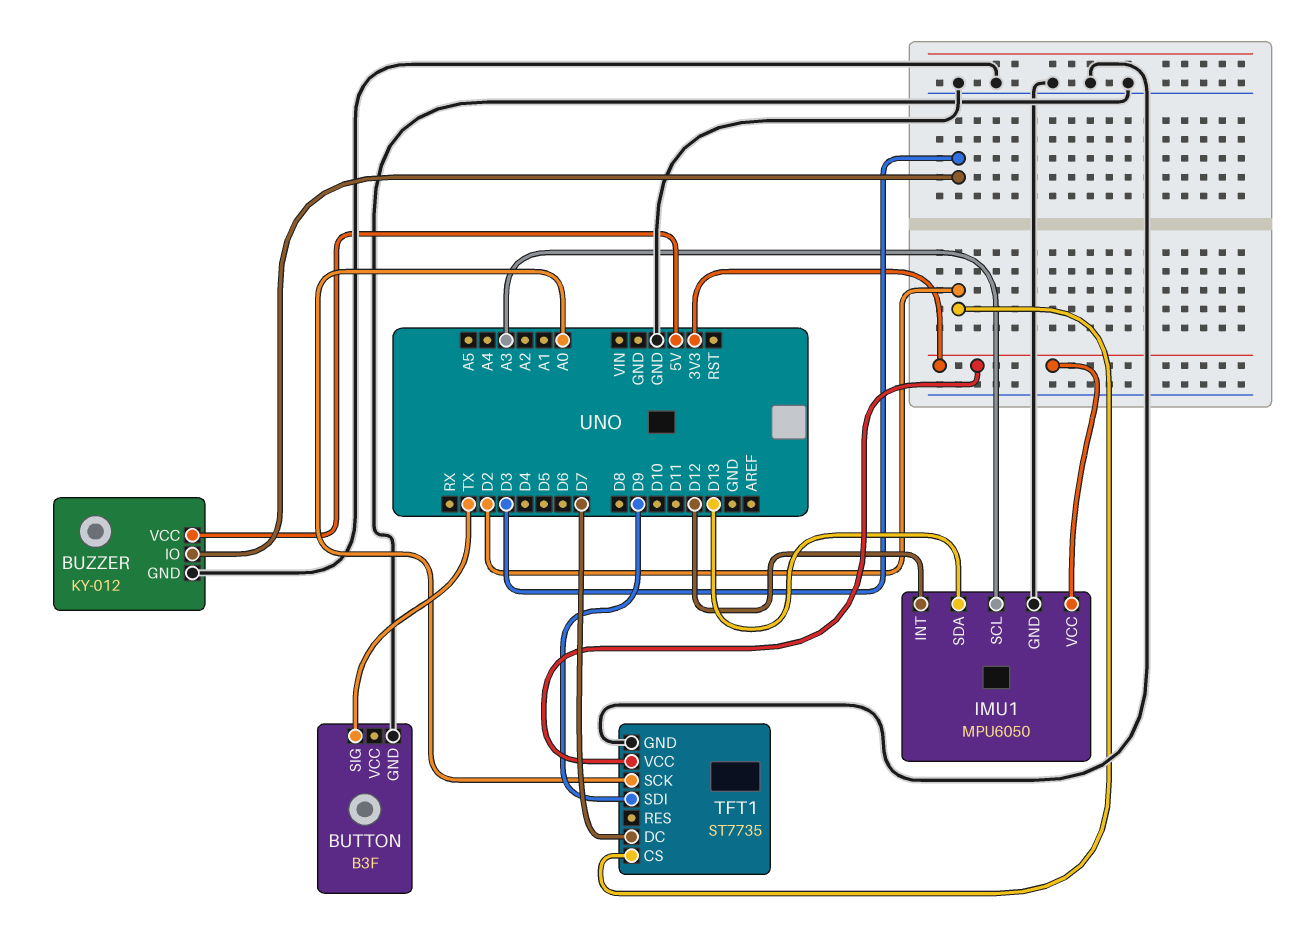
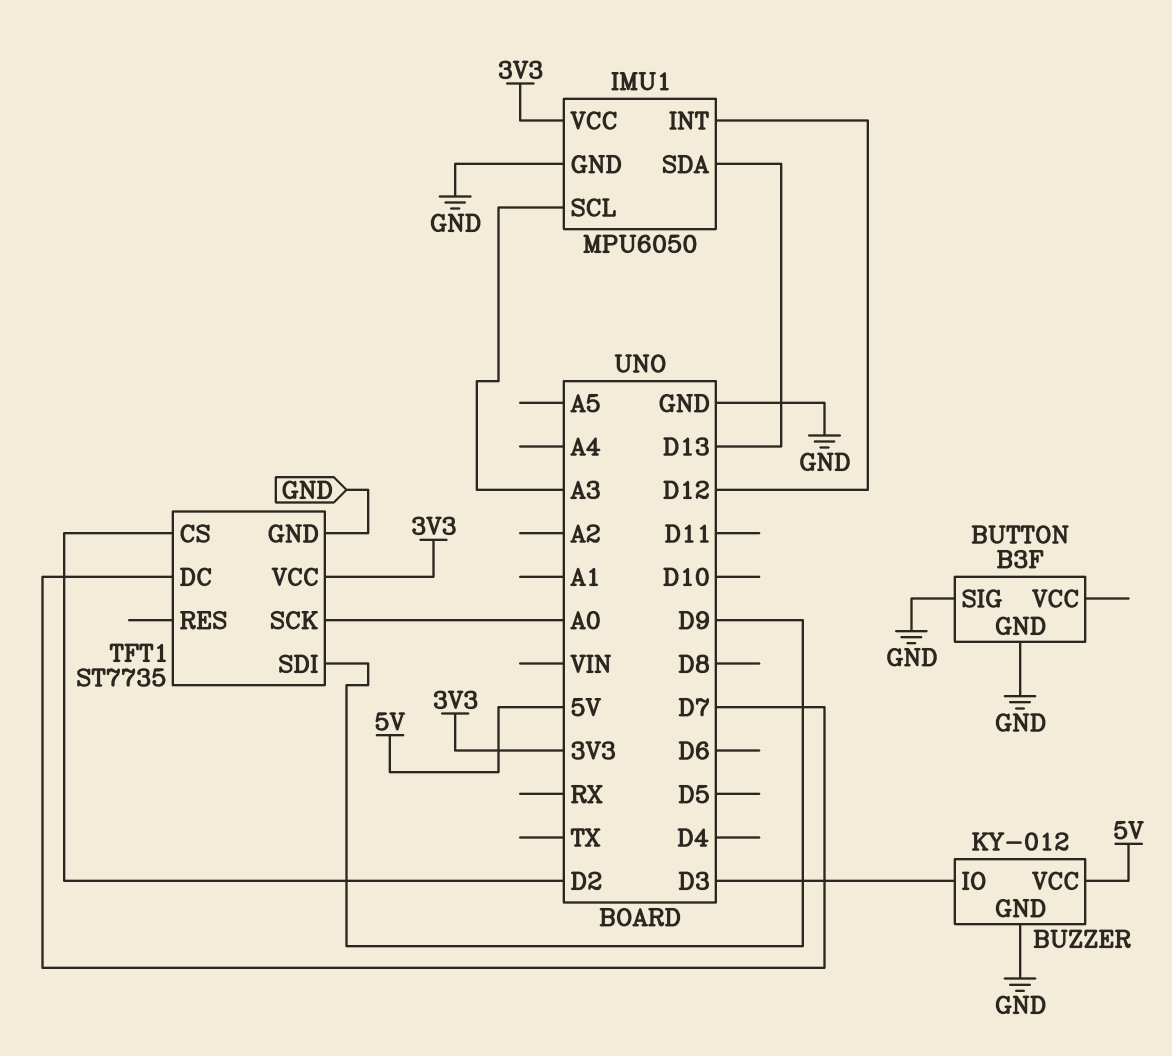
BUTTON pin SIG: TX -> GND

